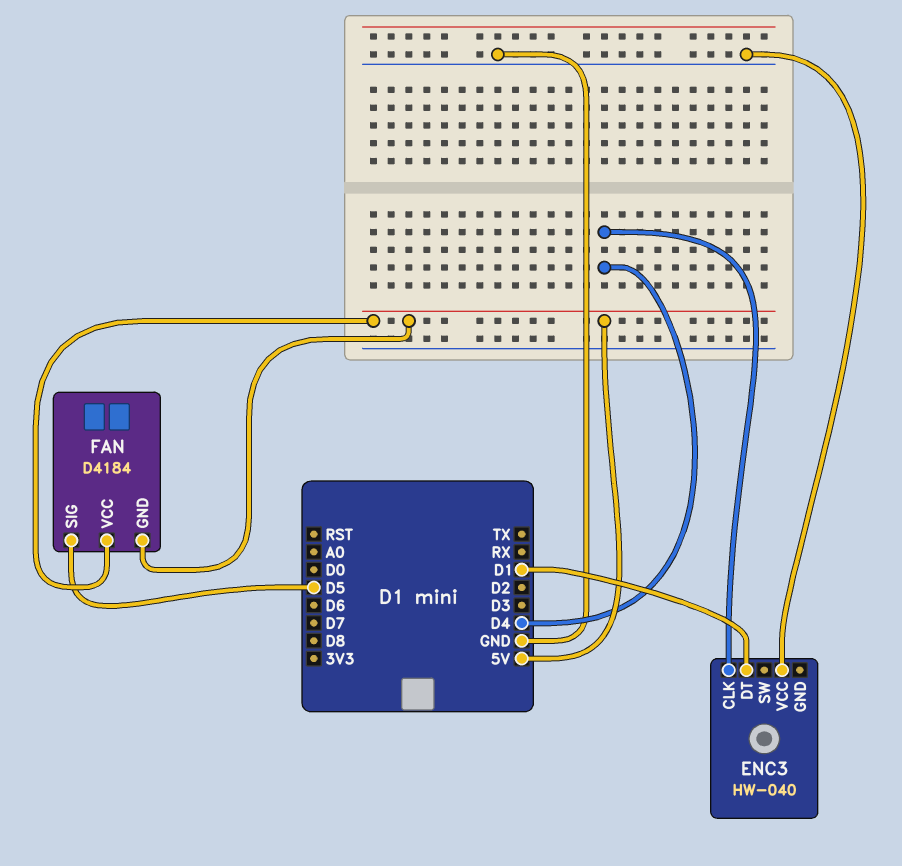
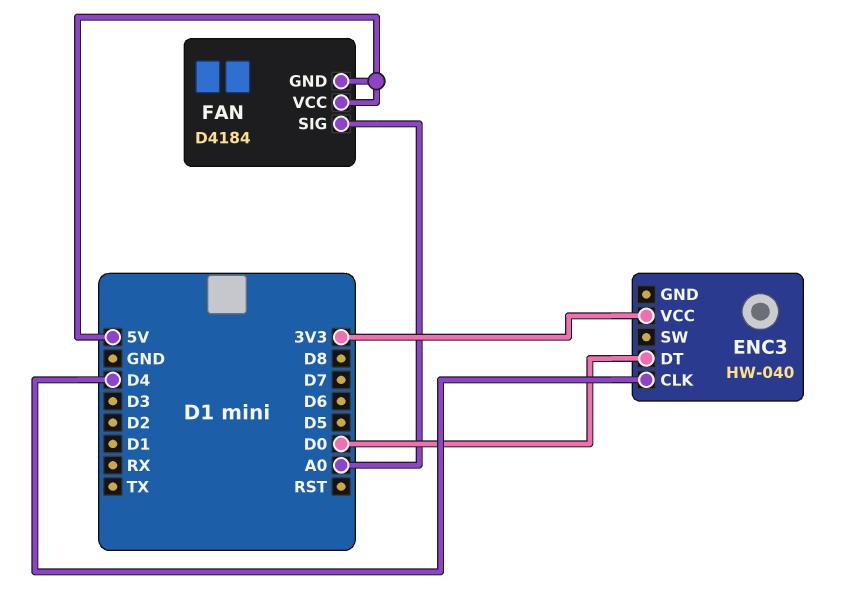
ENC3 pin DT: D1 -> D0
ENC3 pin VCC: GND -> 3V3
FAN pin SIG: D5 -> A0

